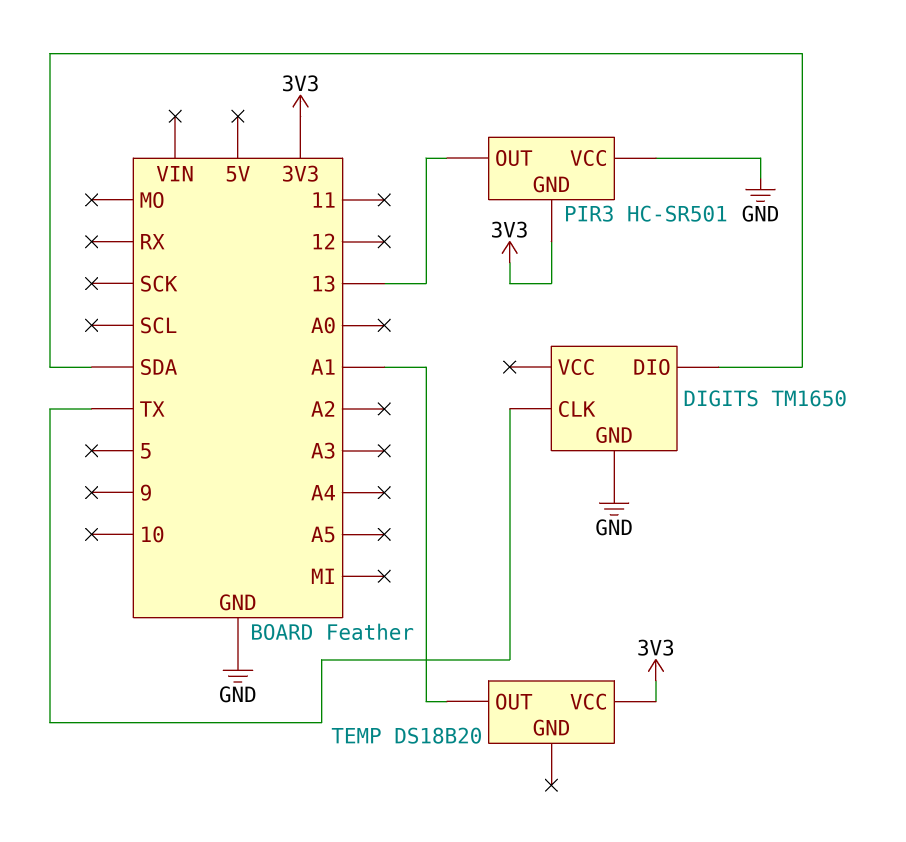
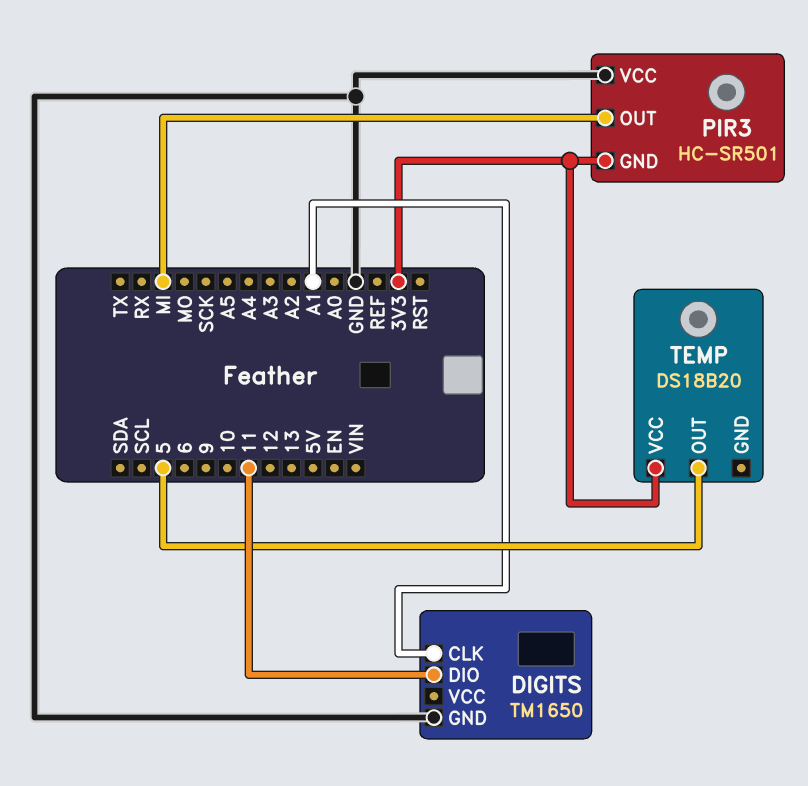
DIGITS pin CLK: TX -> A1
DIGITS pin DIO: SDA -> 11
PIR3 pin OUT: 13 -> MI
TEMP pin OUT: A1 -> 5

